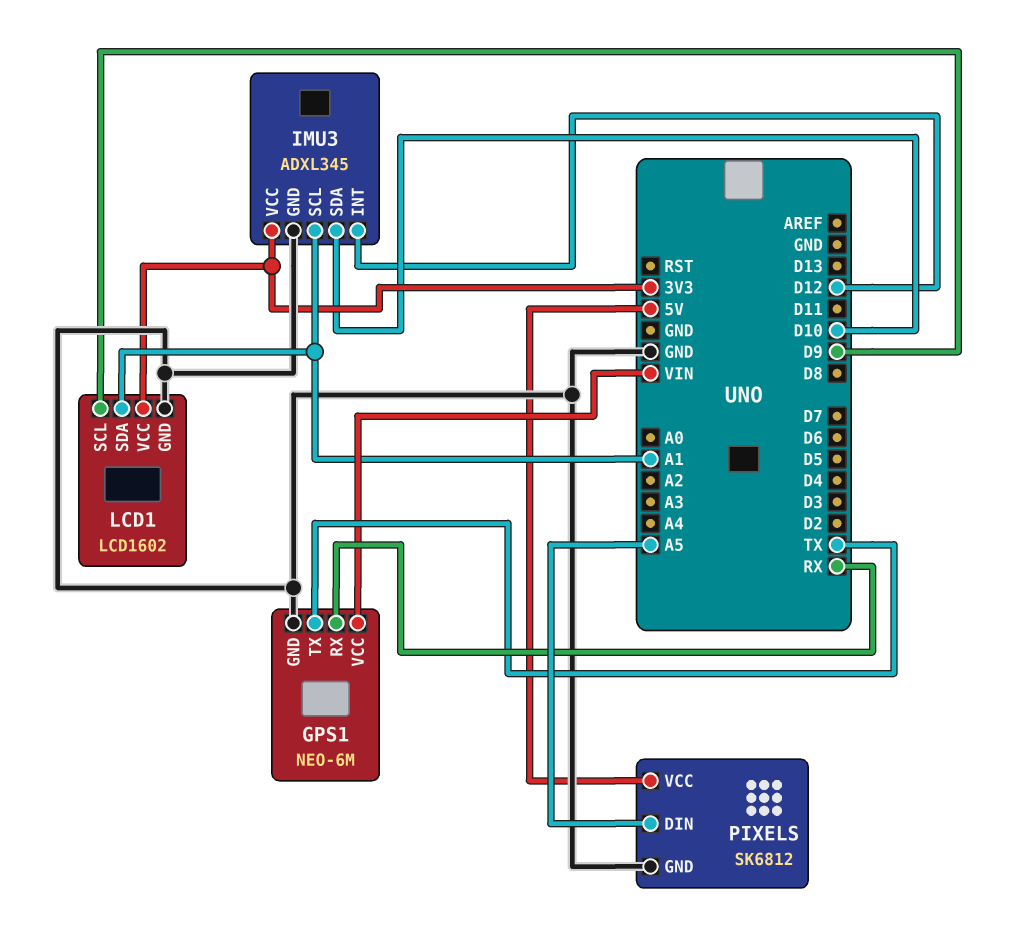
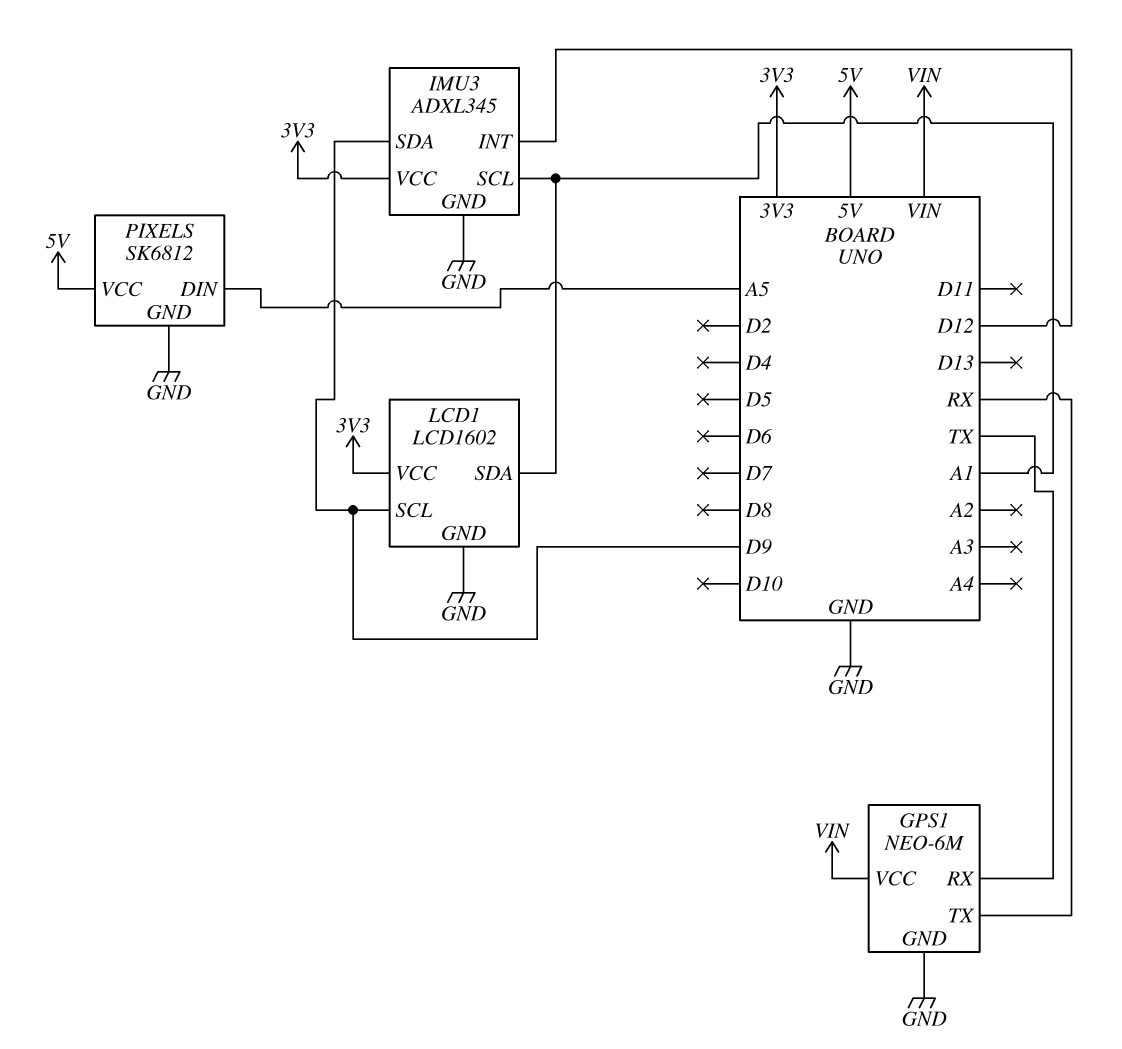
GPS1 pin RX: RX -> TX
GPS1 pin TX: TX -> RX
IMU3 pin SDA: D10 -> D9

